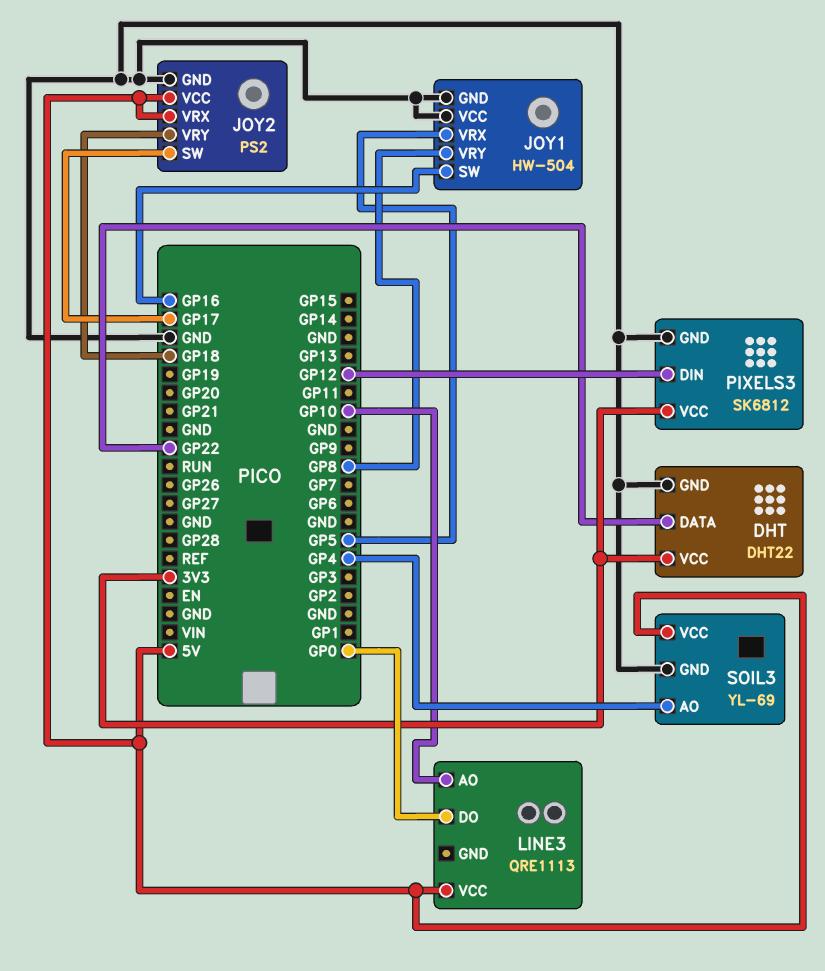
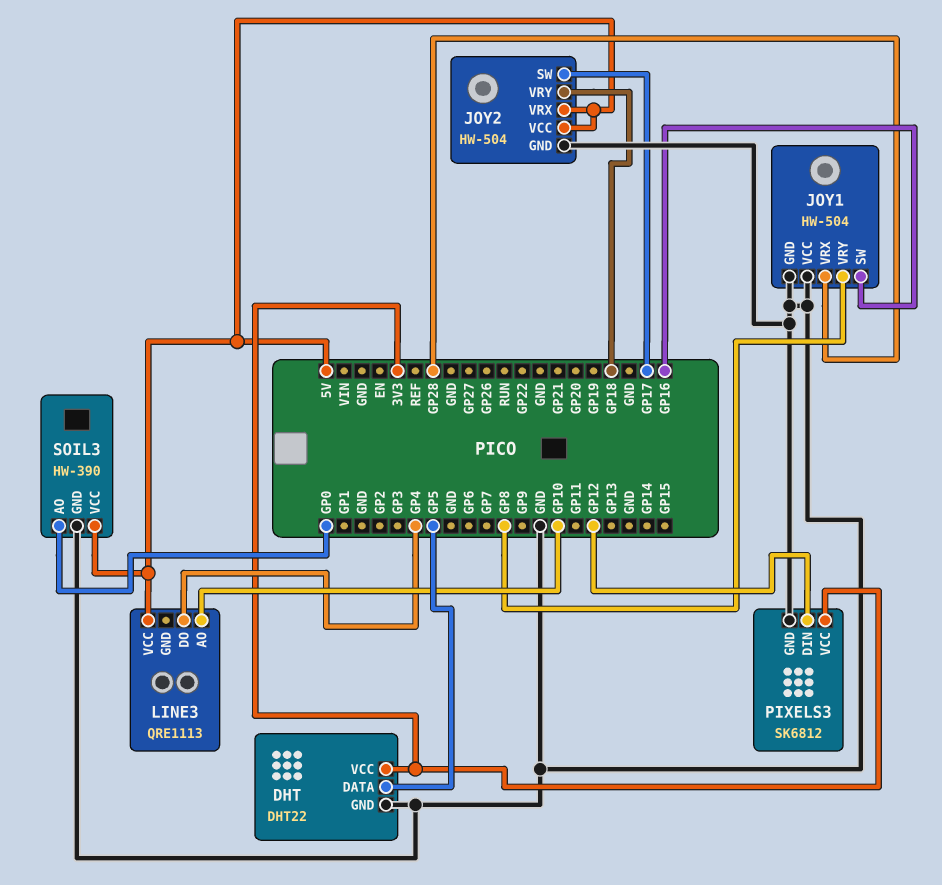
DHT pin DATA: GP22 -> GP5
JOY1 pin VRX: GP5 -> GP28
JOY2: PS2 -> HW-504
LINE3 pin DO: GP0 -> GP4
SOIL3: YL-69 -> HW-390
SOIL3 pin AO: GP4 -> GP0

